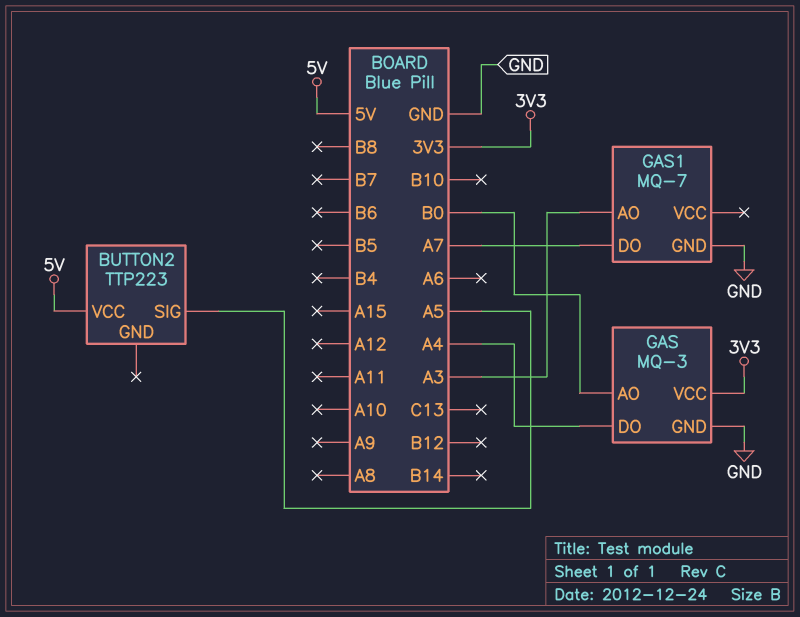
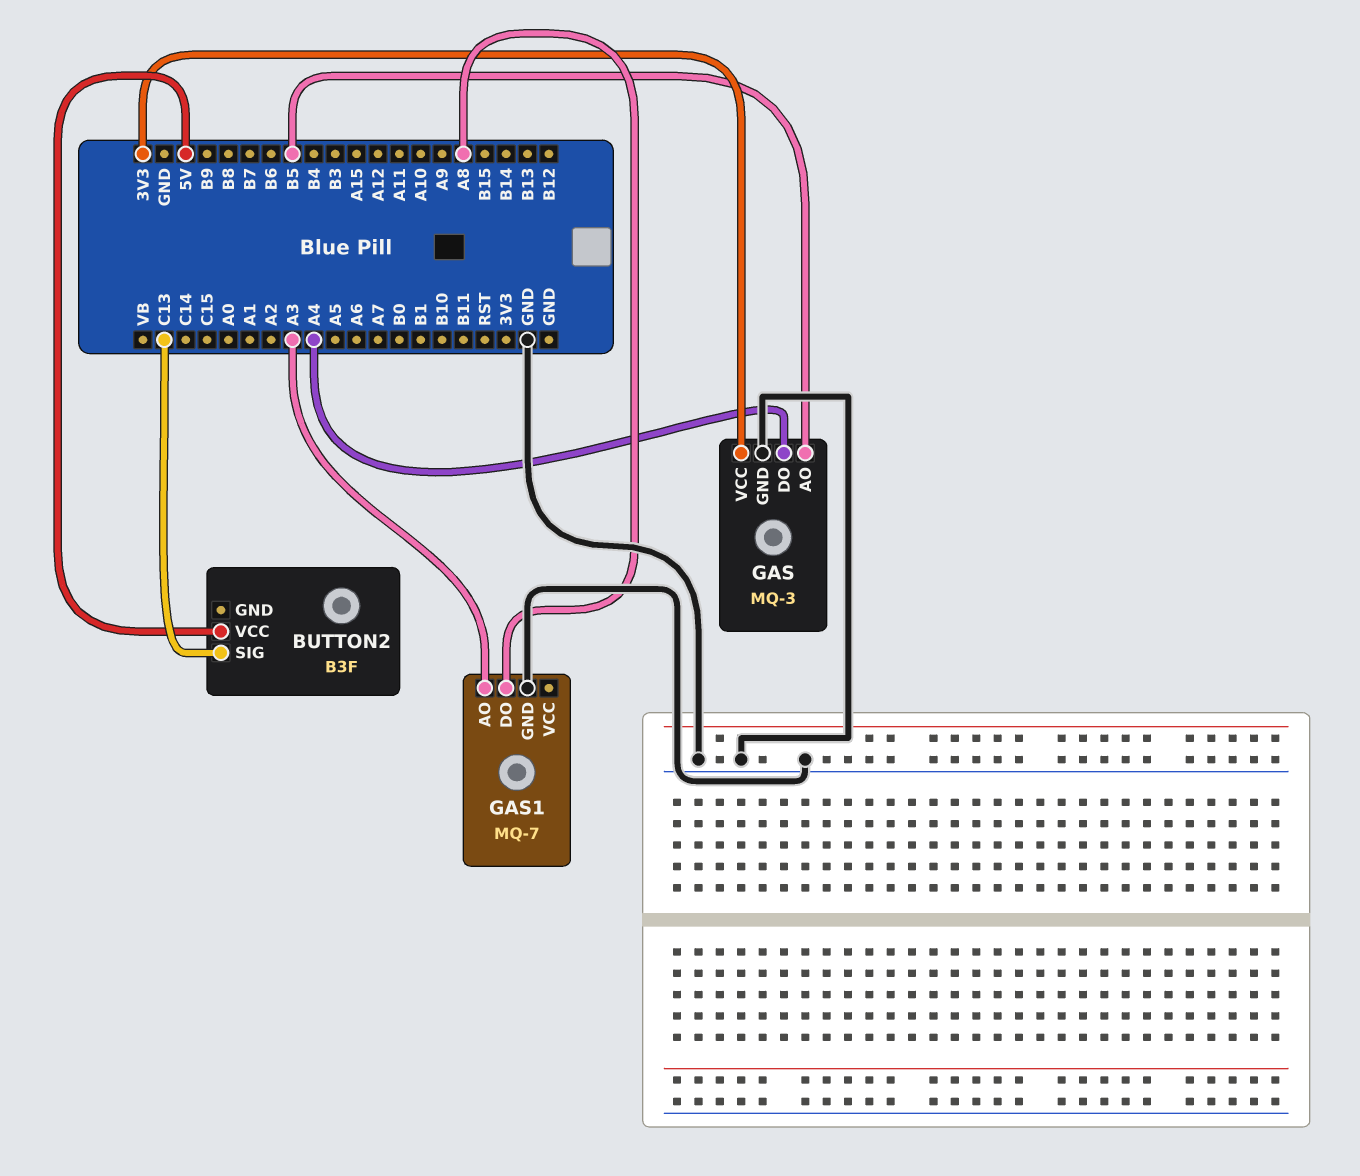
BUTTON2: TTP223 -> B3F
BUTTON2 pin SIG: A5 -> C13
GAS pin AO: B0 -> B5
GAS1 pin DO: A7 -> A8

